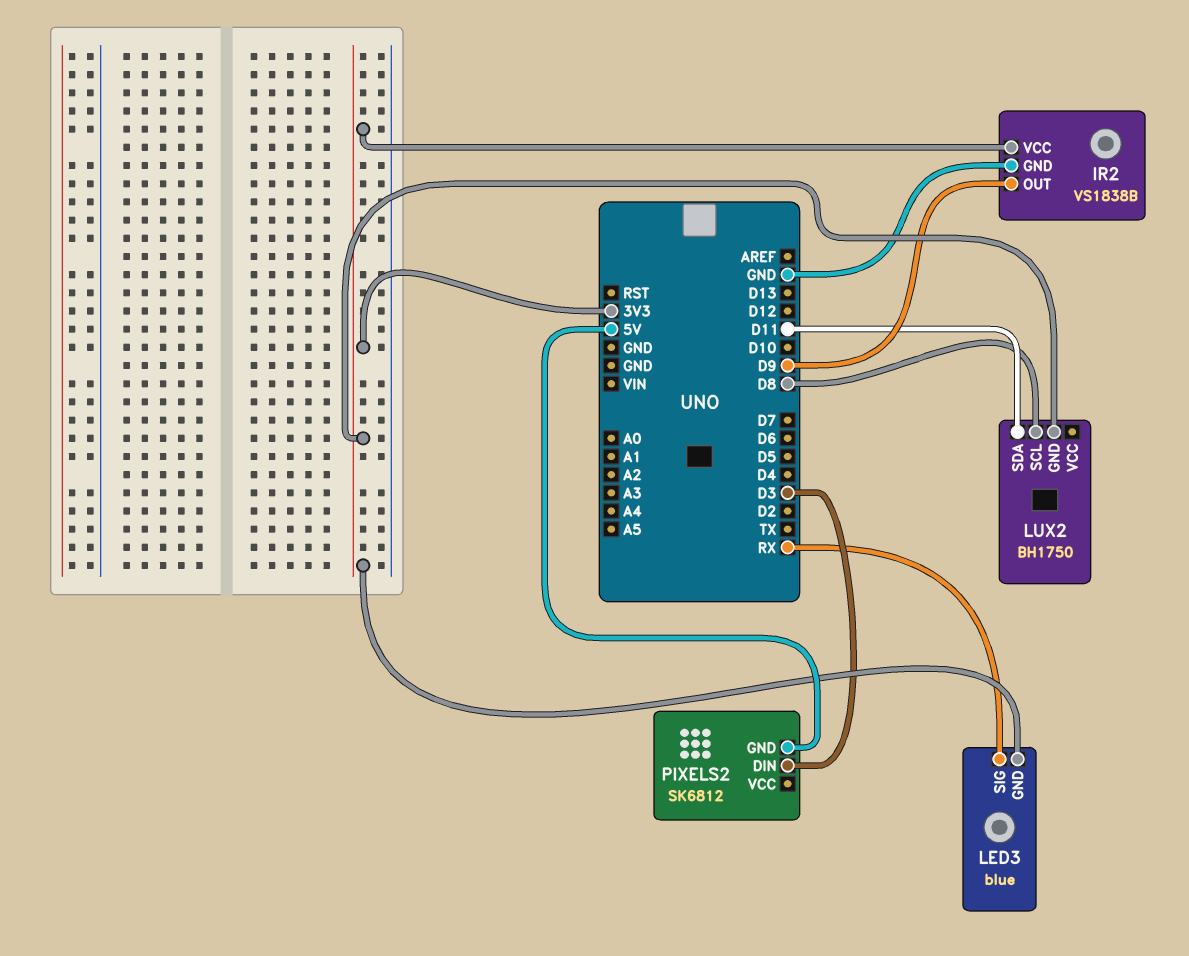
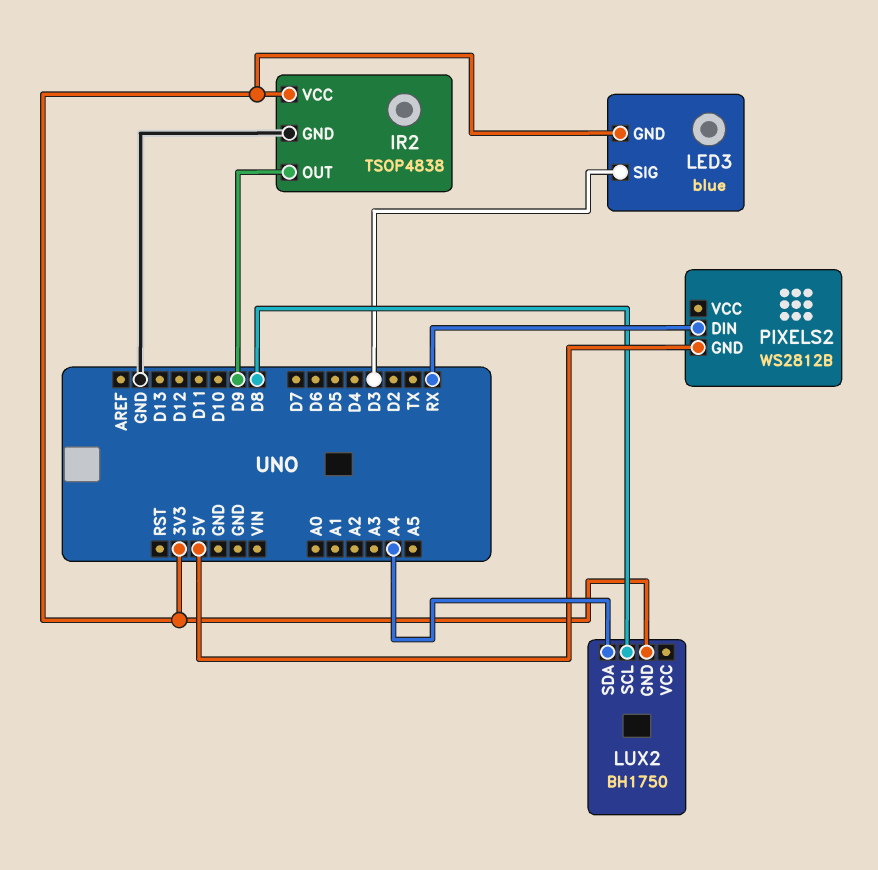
IR2: VS1838B -> TSOP4838
LED3 pin SIG: RX -> D3
LUX2 pin SDA: D11 -> A4
PIXELS2: SK6812 -> WS2812B
PIXELS2 pin DIN: D3 -> RX

